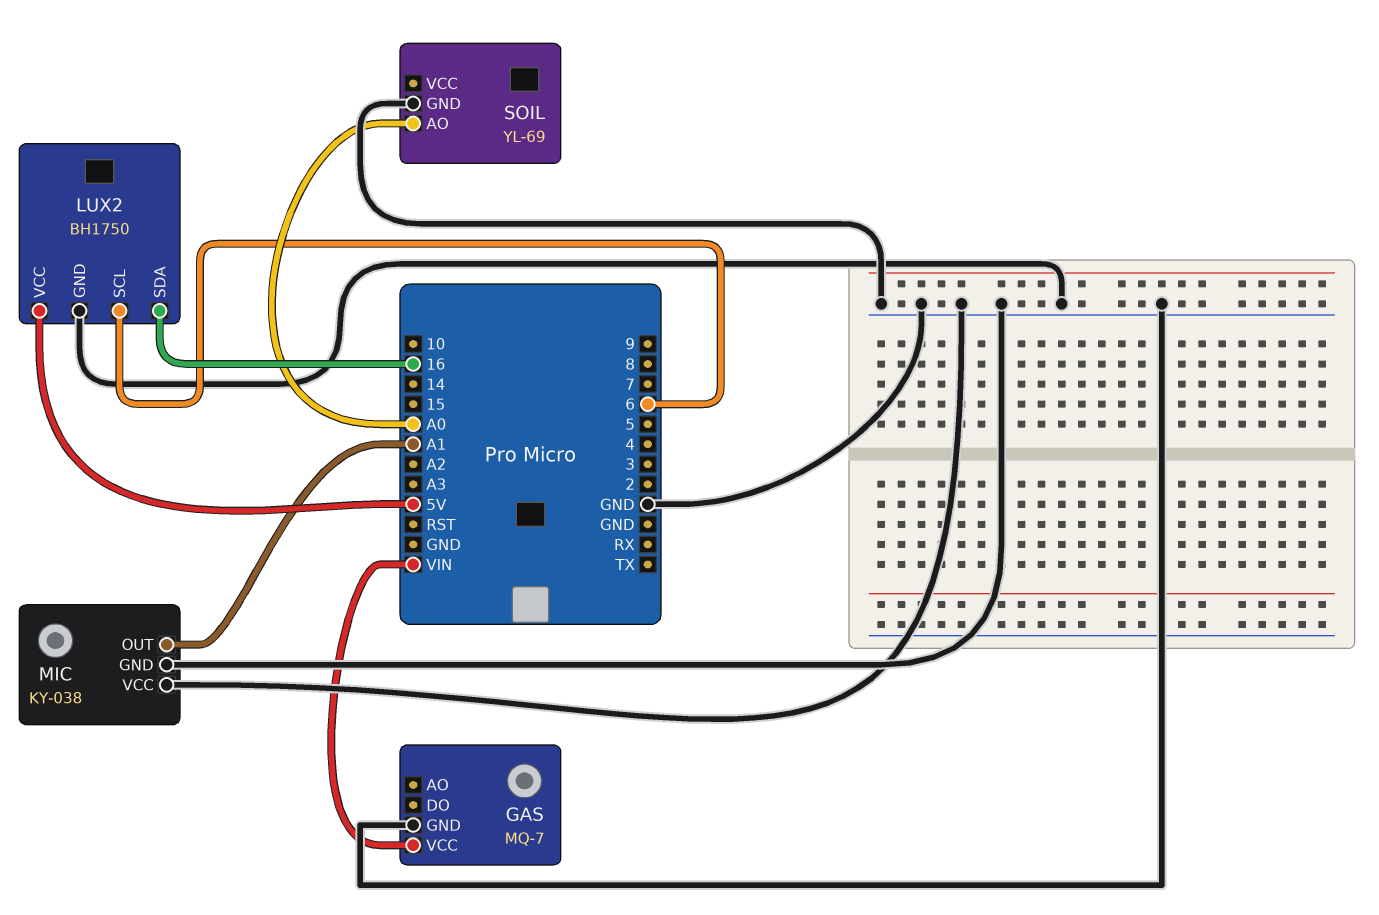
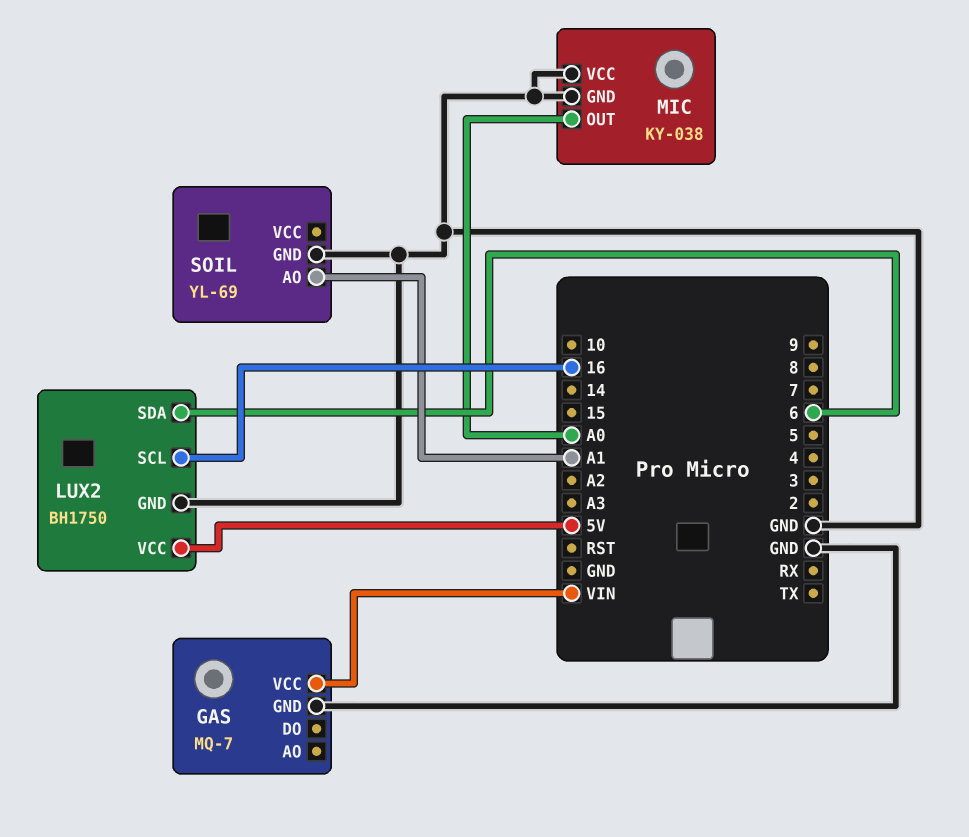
LUX2 pin SCL: 6 -> 16
LUX2 pin SDA: 16 -> 6
MIC pin OUT: A1 -> A0
SOIL pin AO: A0 -> A1

